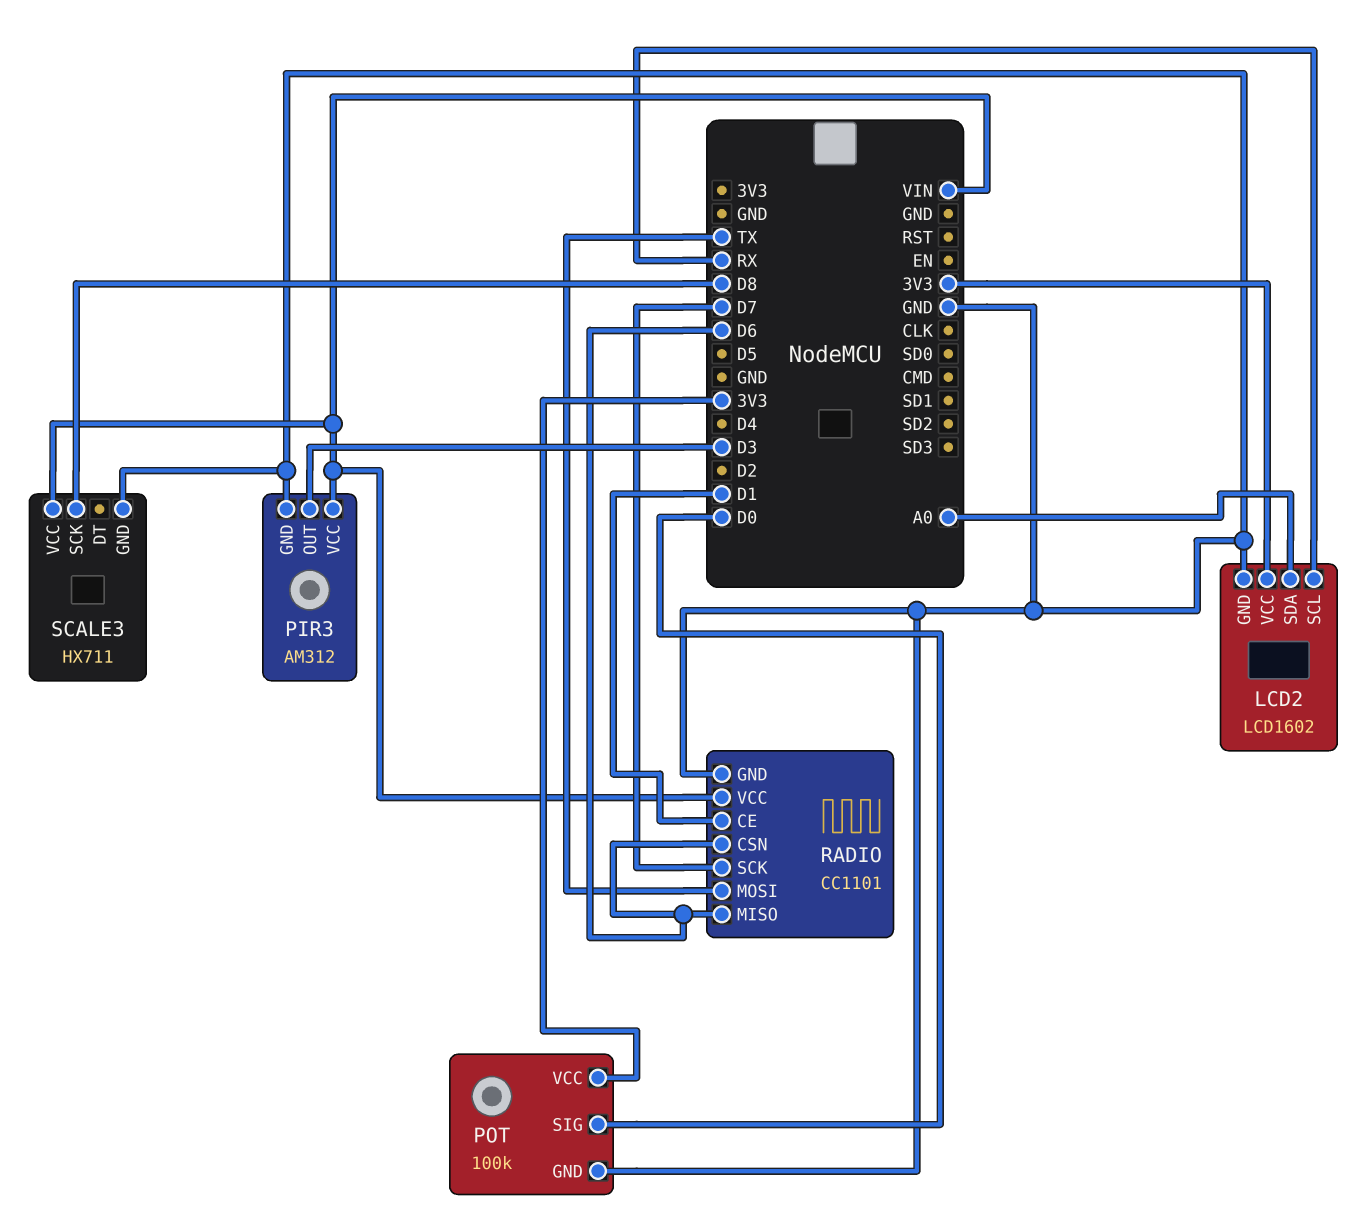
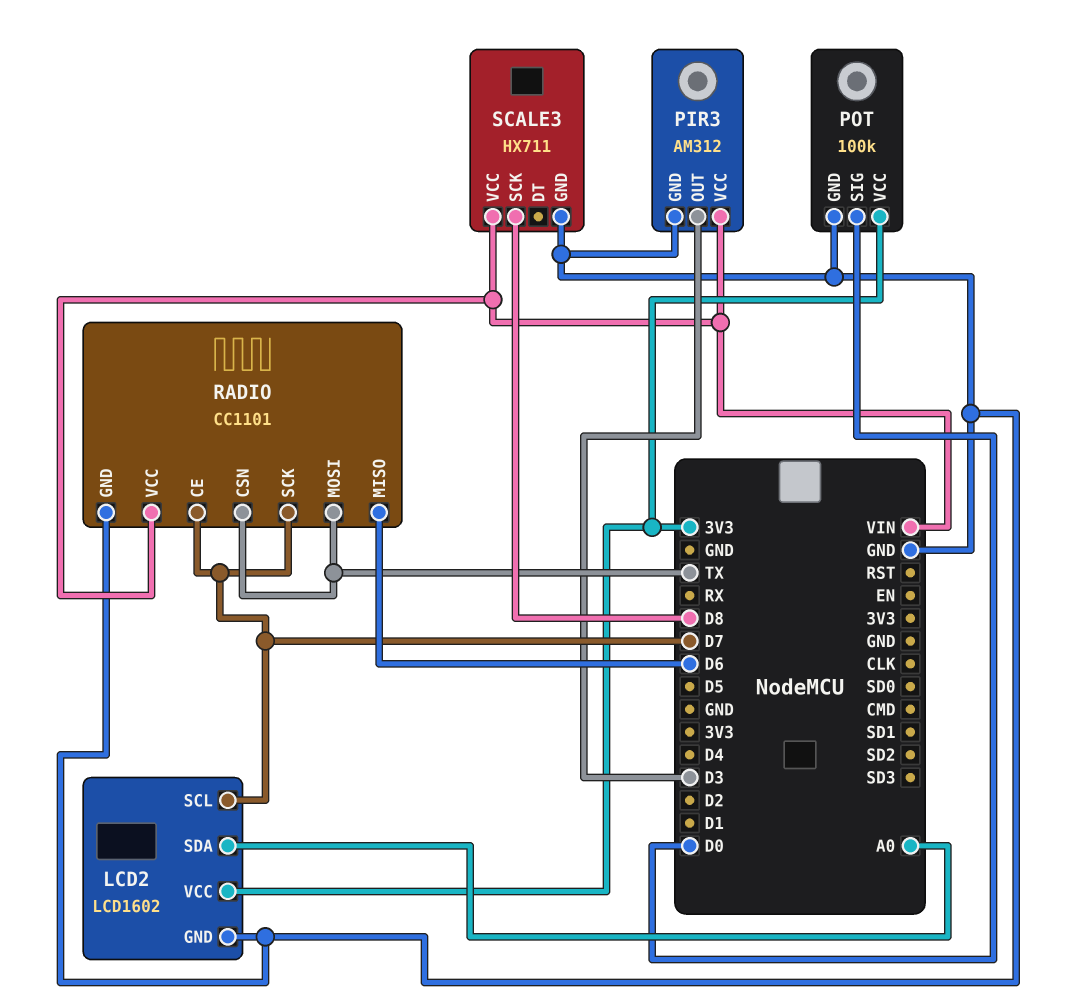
LCD2 pin SCL: RX -> D7
RADIO pin CE: D1 -> D7
RADIO pin CSN: D6 -> TX

